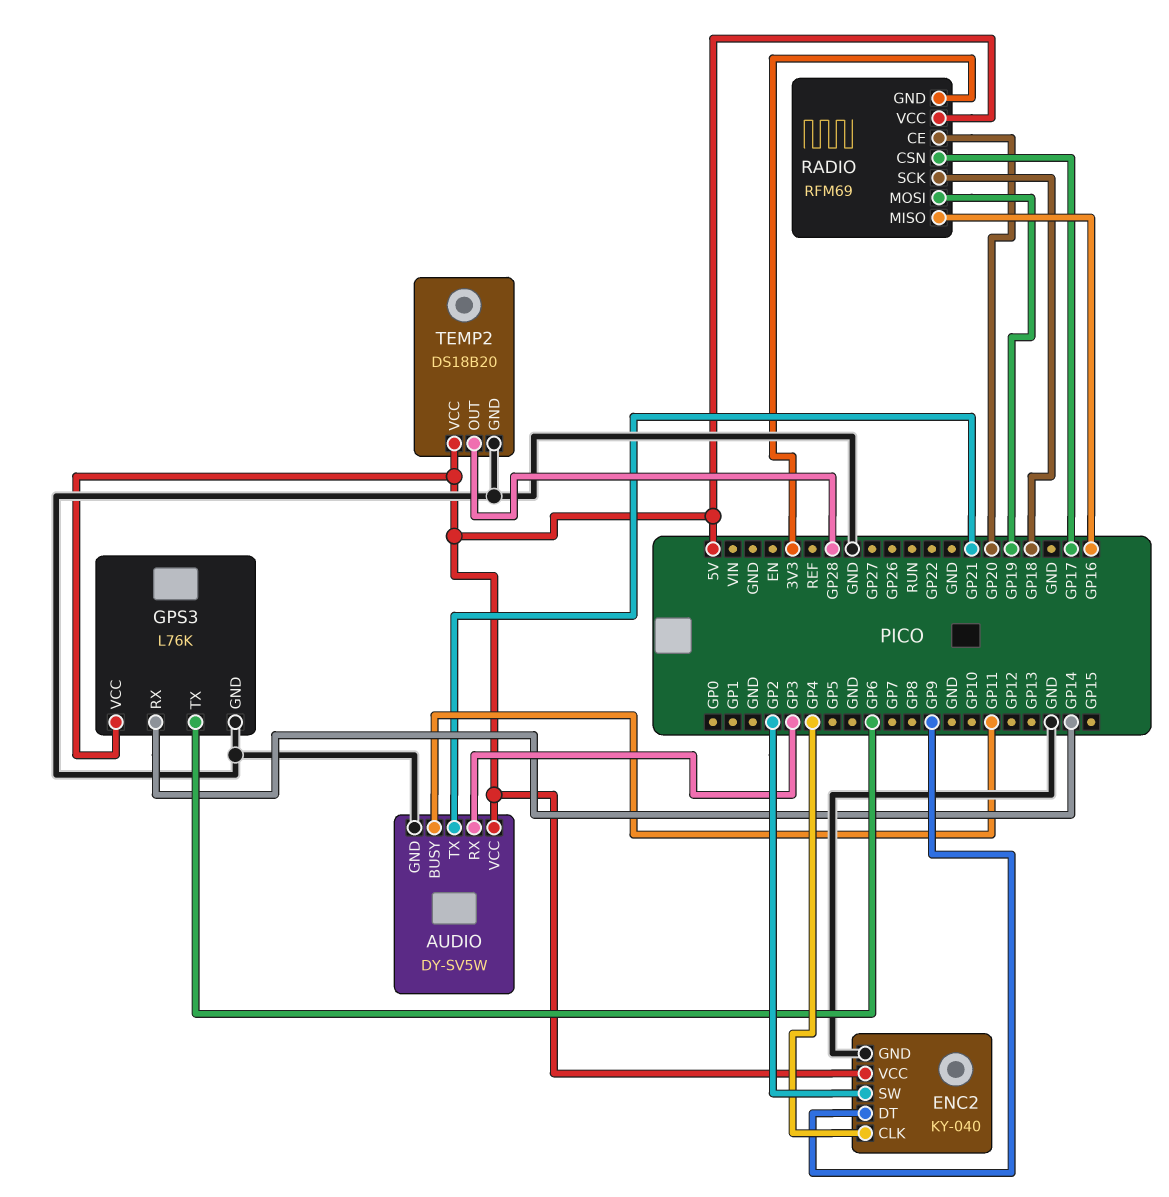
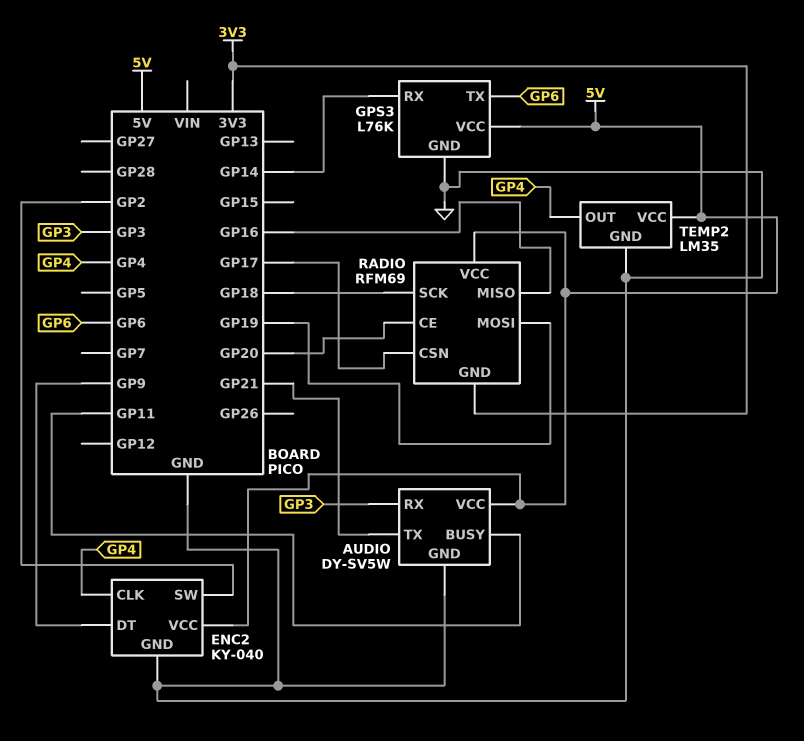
TEMP2: DS18B20 -> LM35
TEMP2 pin OUT: GP28 -> GP4

